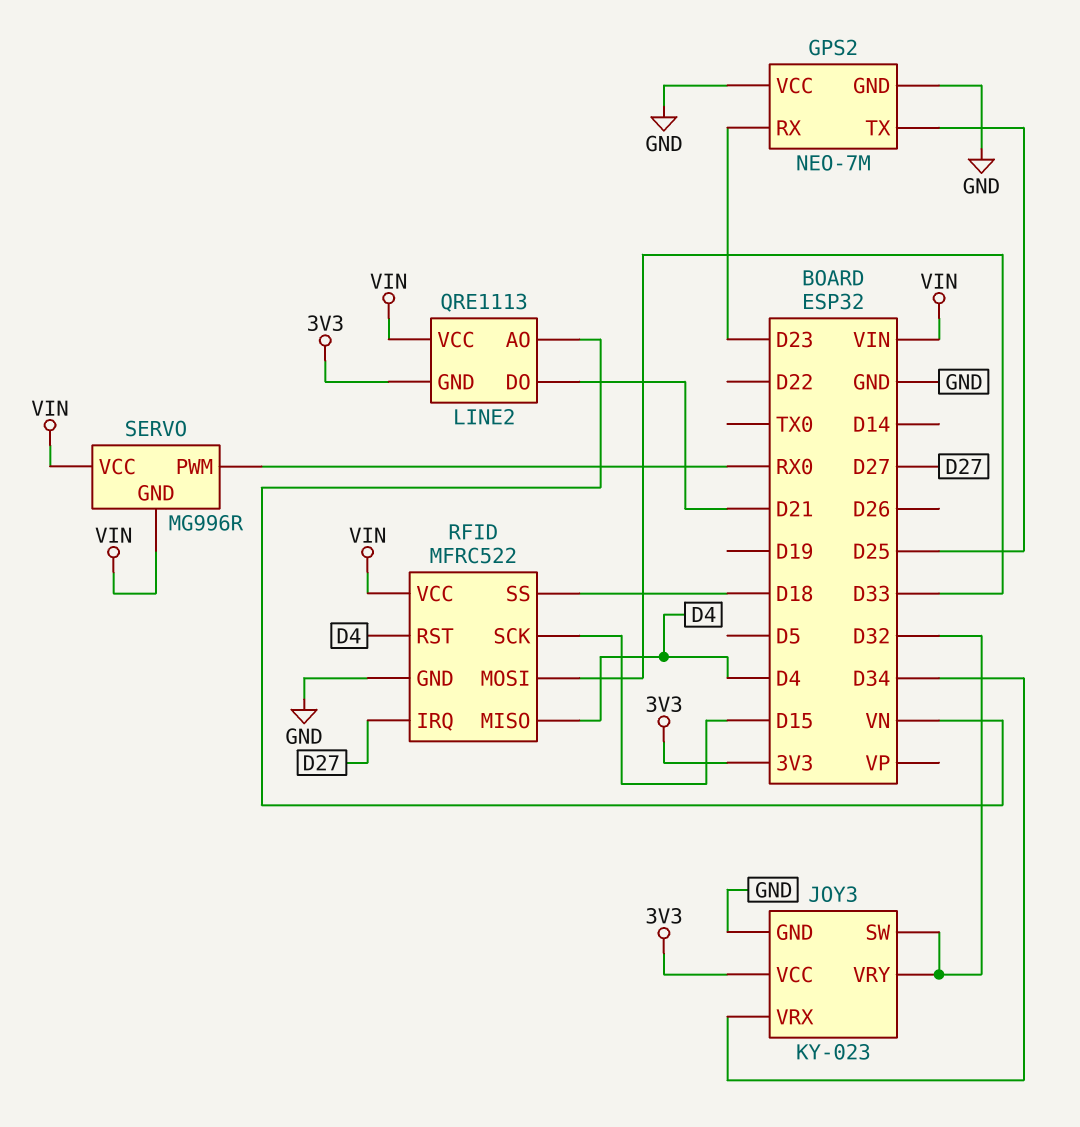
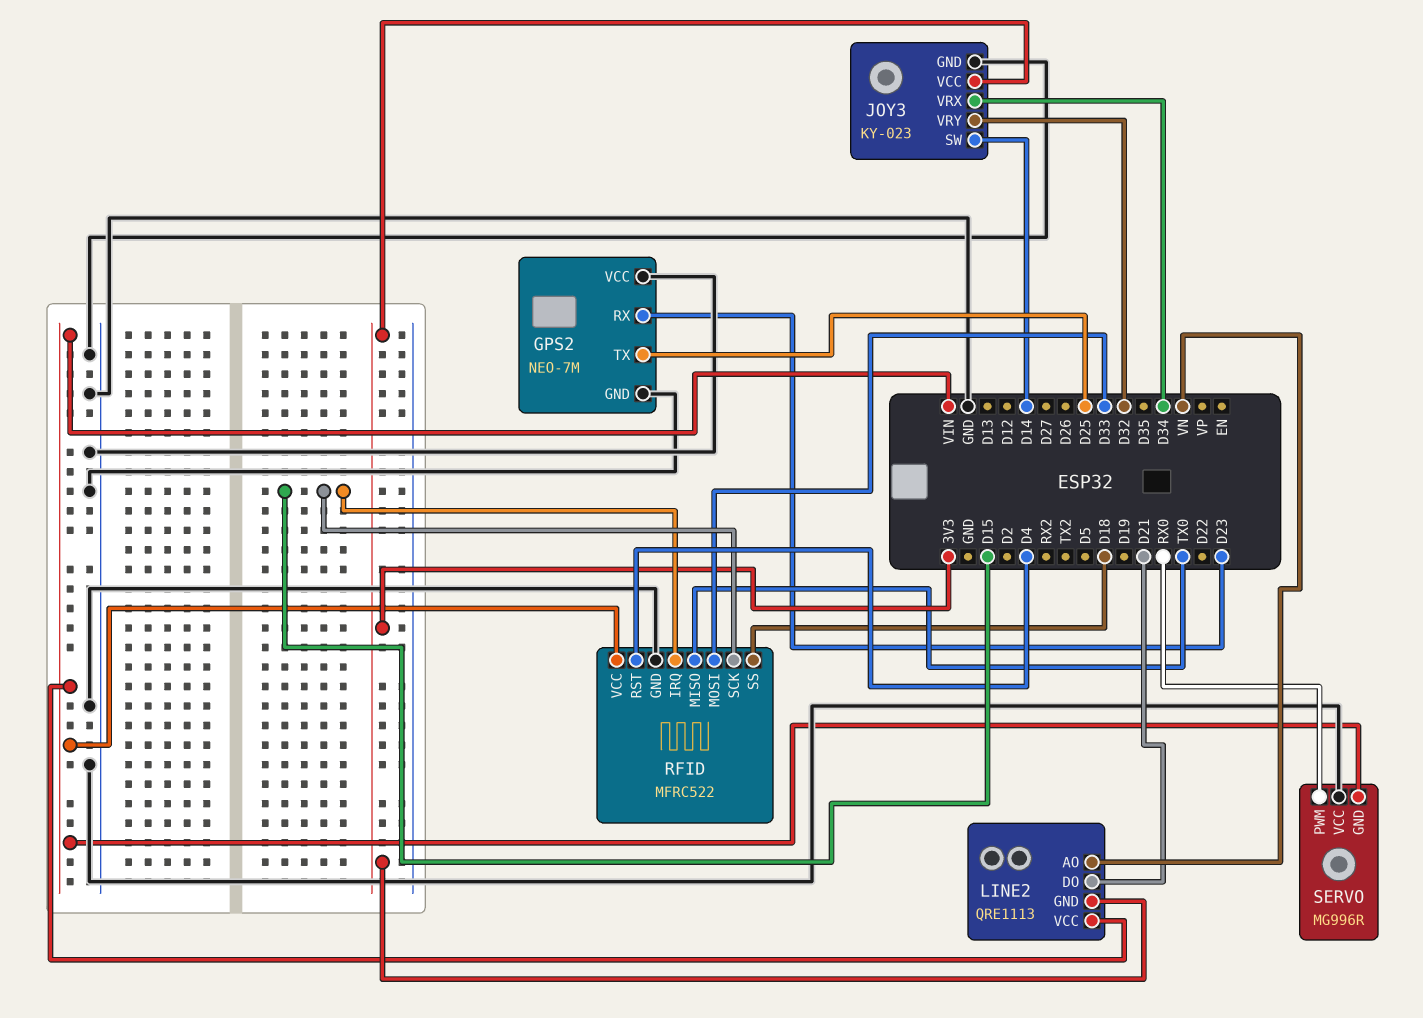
JOY3 pin SW: D32 -> D14
RFID pin IRQ: D27 -> D15
RFID pin MISO: D4 -> TX0
SERVO pin VCC: VIN -> GND

